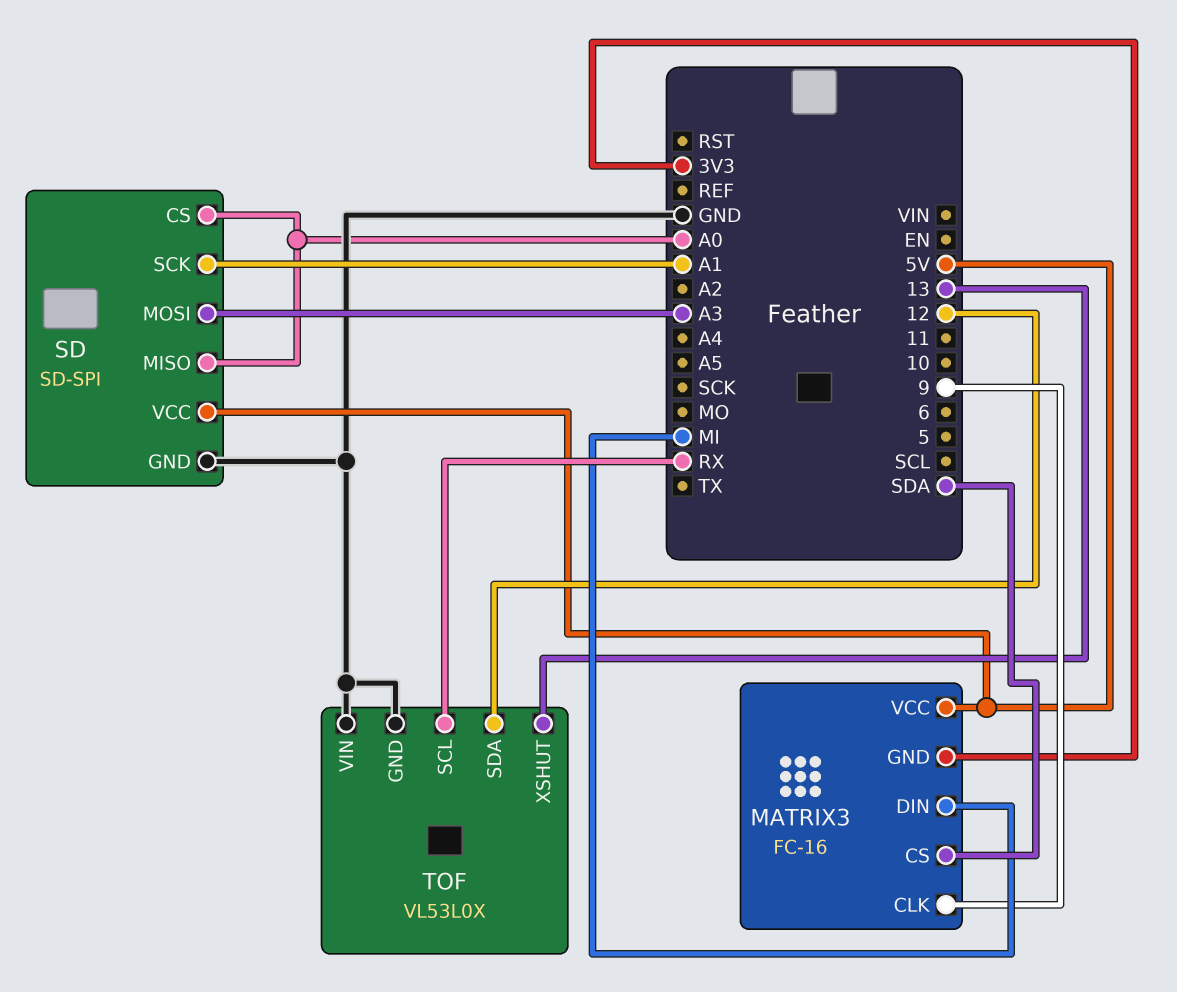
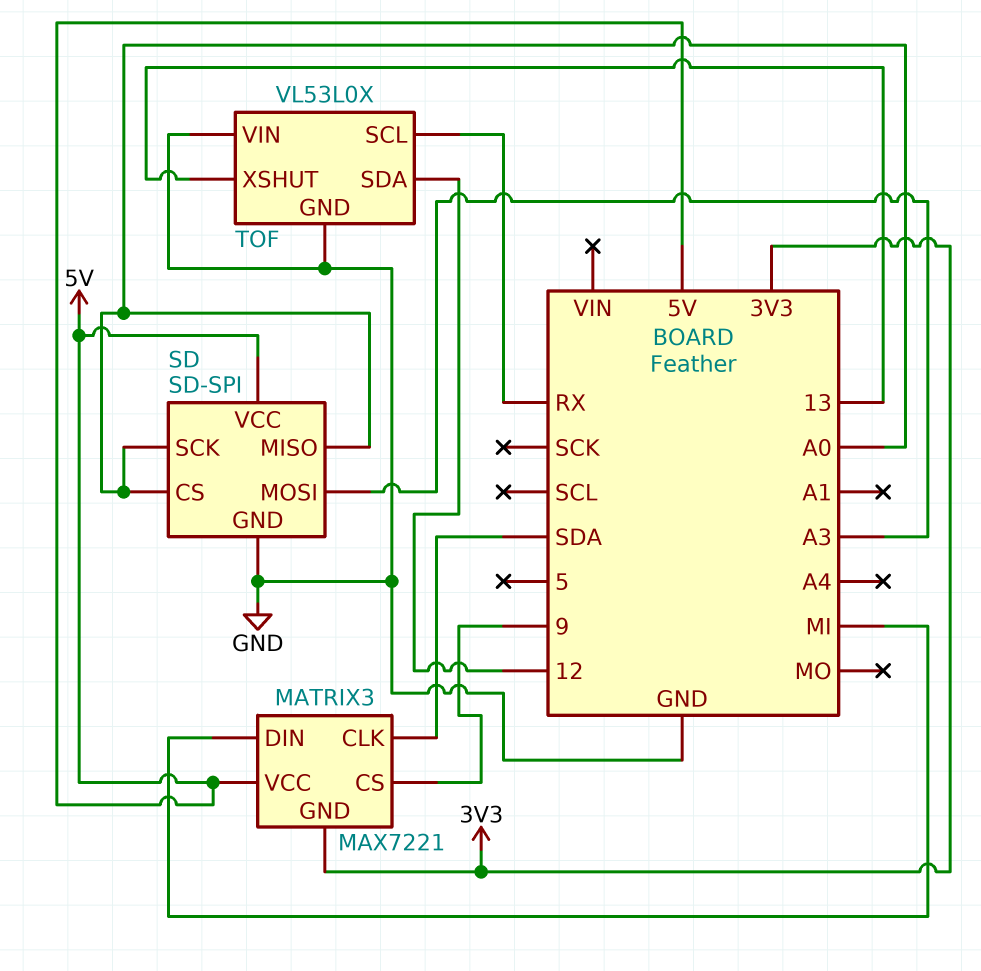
MATRIX3: FC-16 -> MAX7221
MATRIX3 pin CLK: 9 -> SDA
MATRIX3 pin CS: SDA -> 9
SD pin SCK: A1 -> A0

